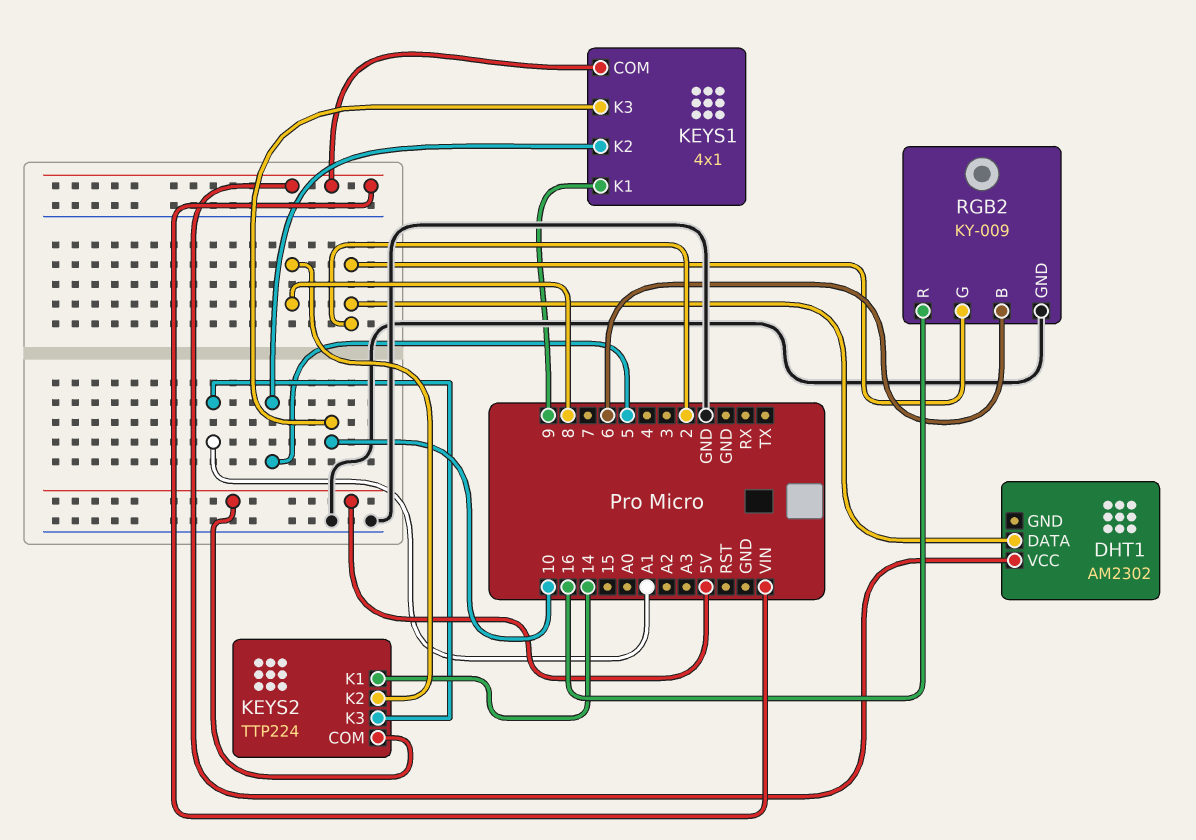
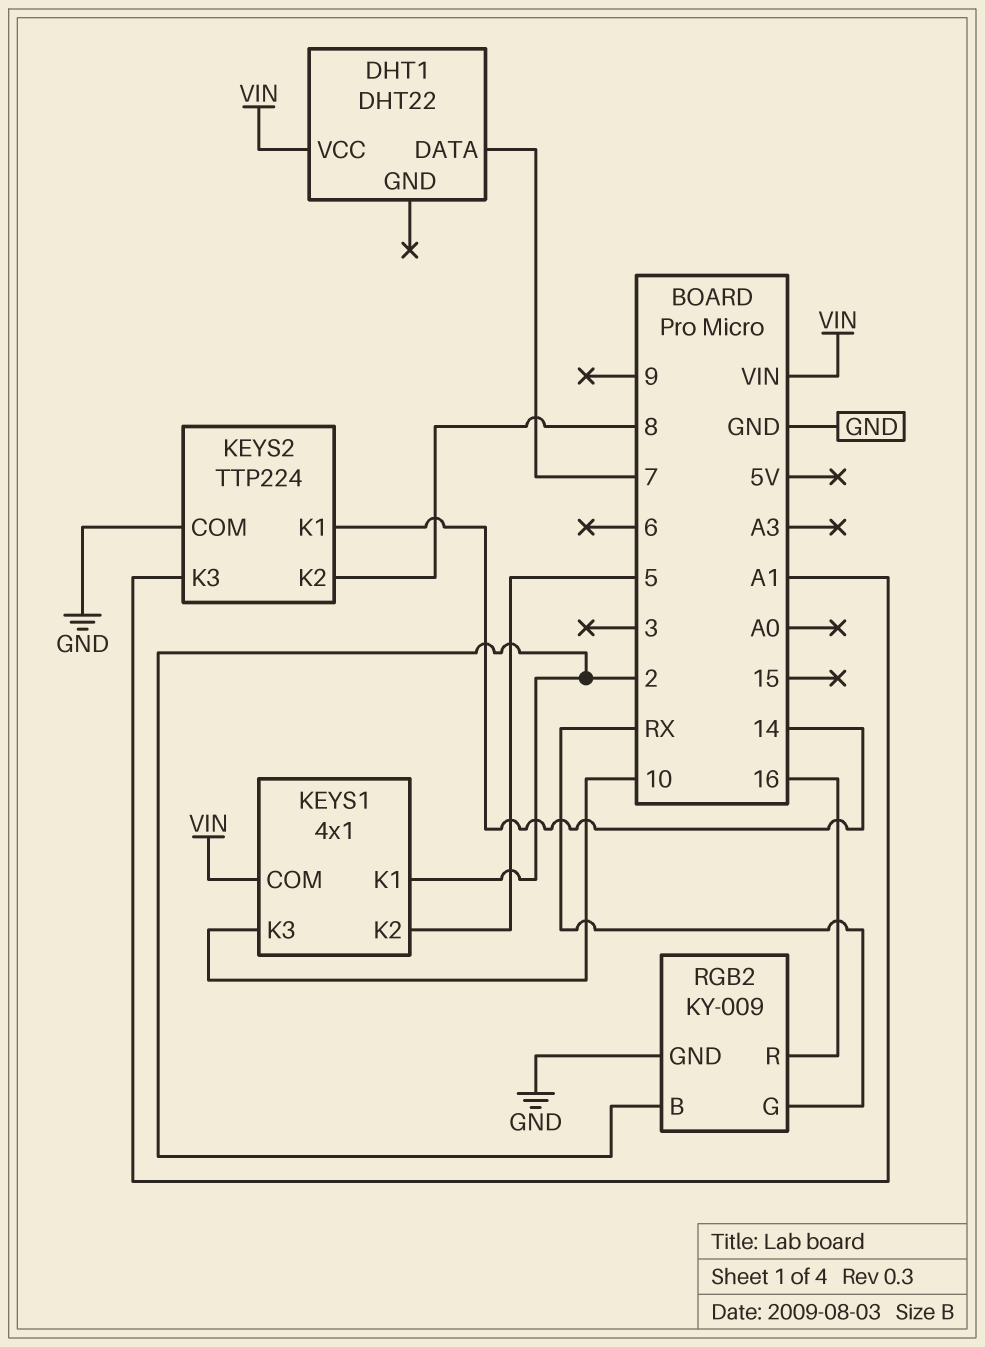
DHT1: AM2302 -> DHT22
DHT1 pin DATA: 2 -> 7
KEYS1 pin K1: 9 -> 2
KEYS2 pin COM: 5V -> GND
RGB2 pin B: 6 -> 2
RGB2 pin G: 2 -> RX

